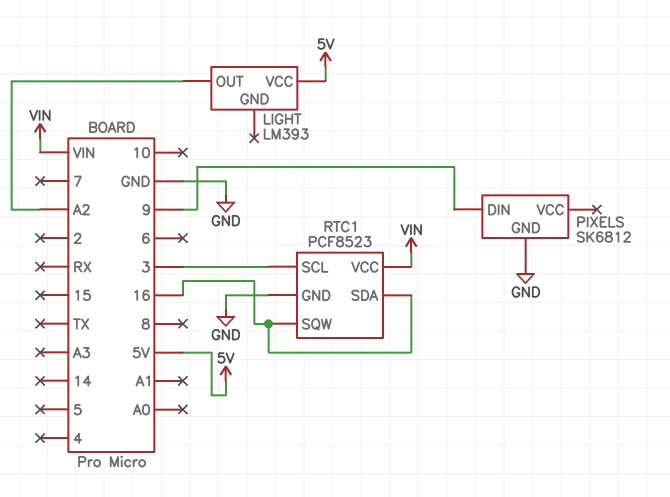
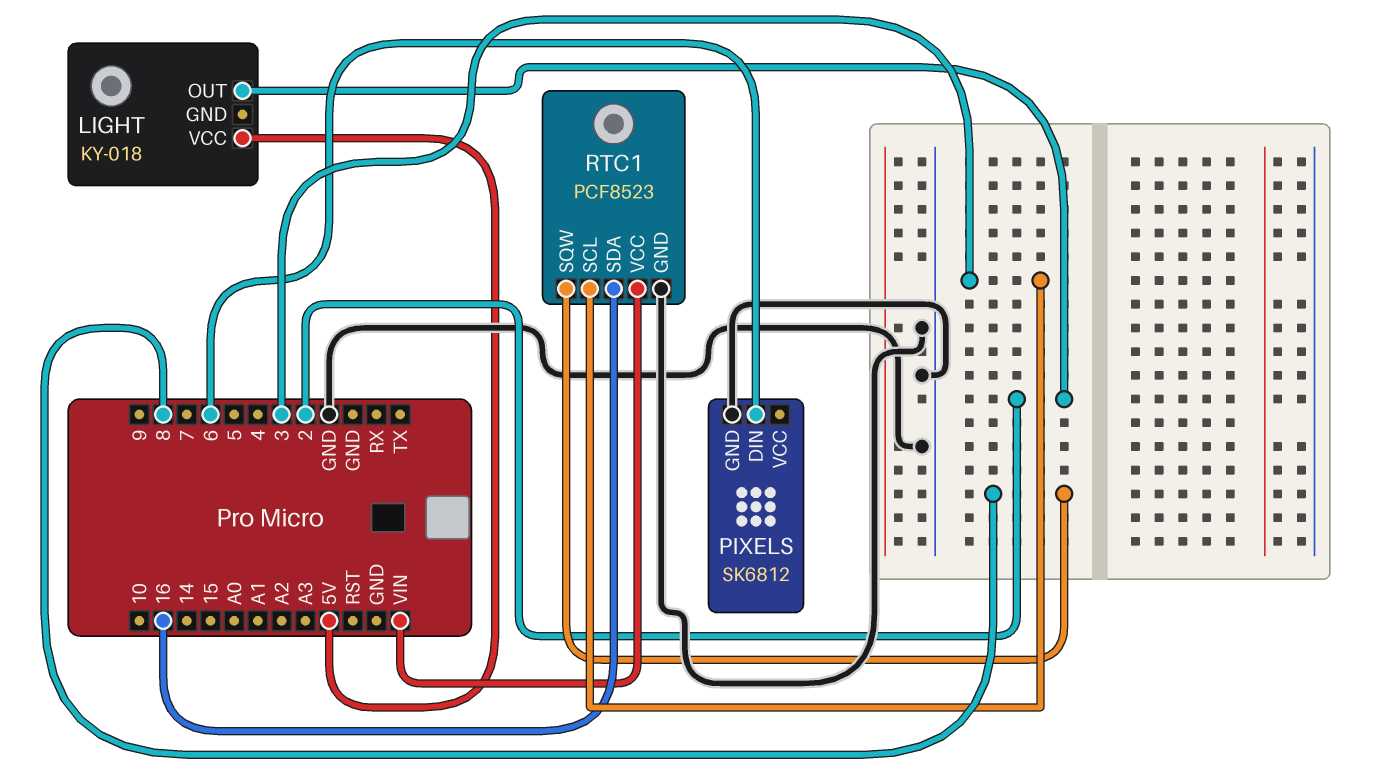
LIGHT: LM393 -> KY-018
LIGHT pin OUT: A2 -> 2
PIXELS pin DIN: 9 -> 6
RTC1 pin SQW: 16 -> 8

